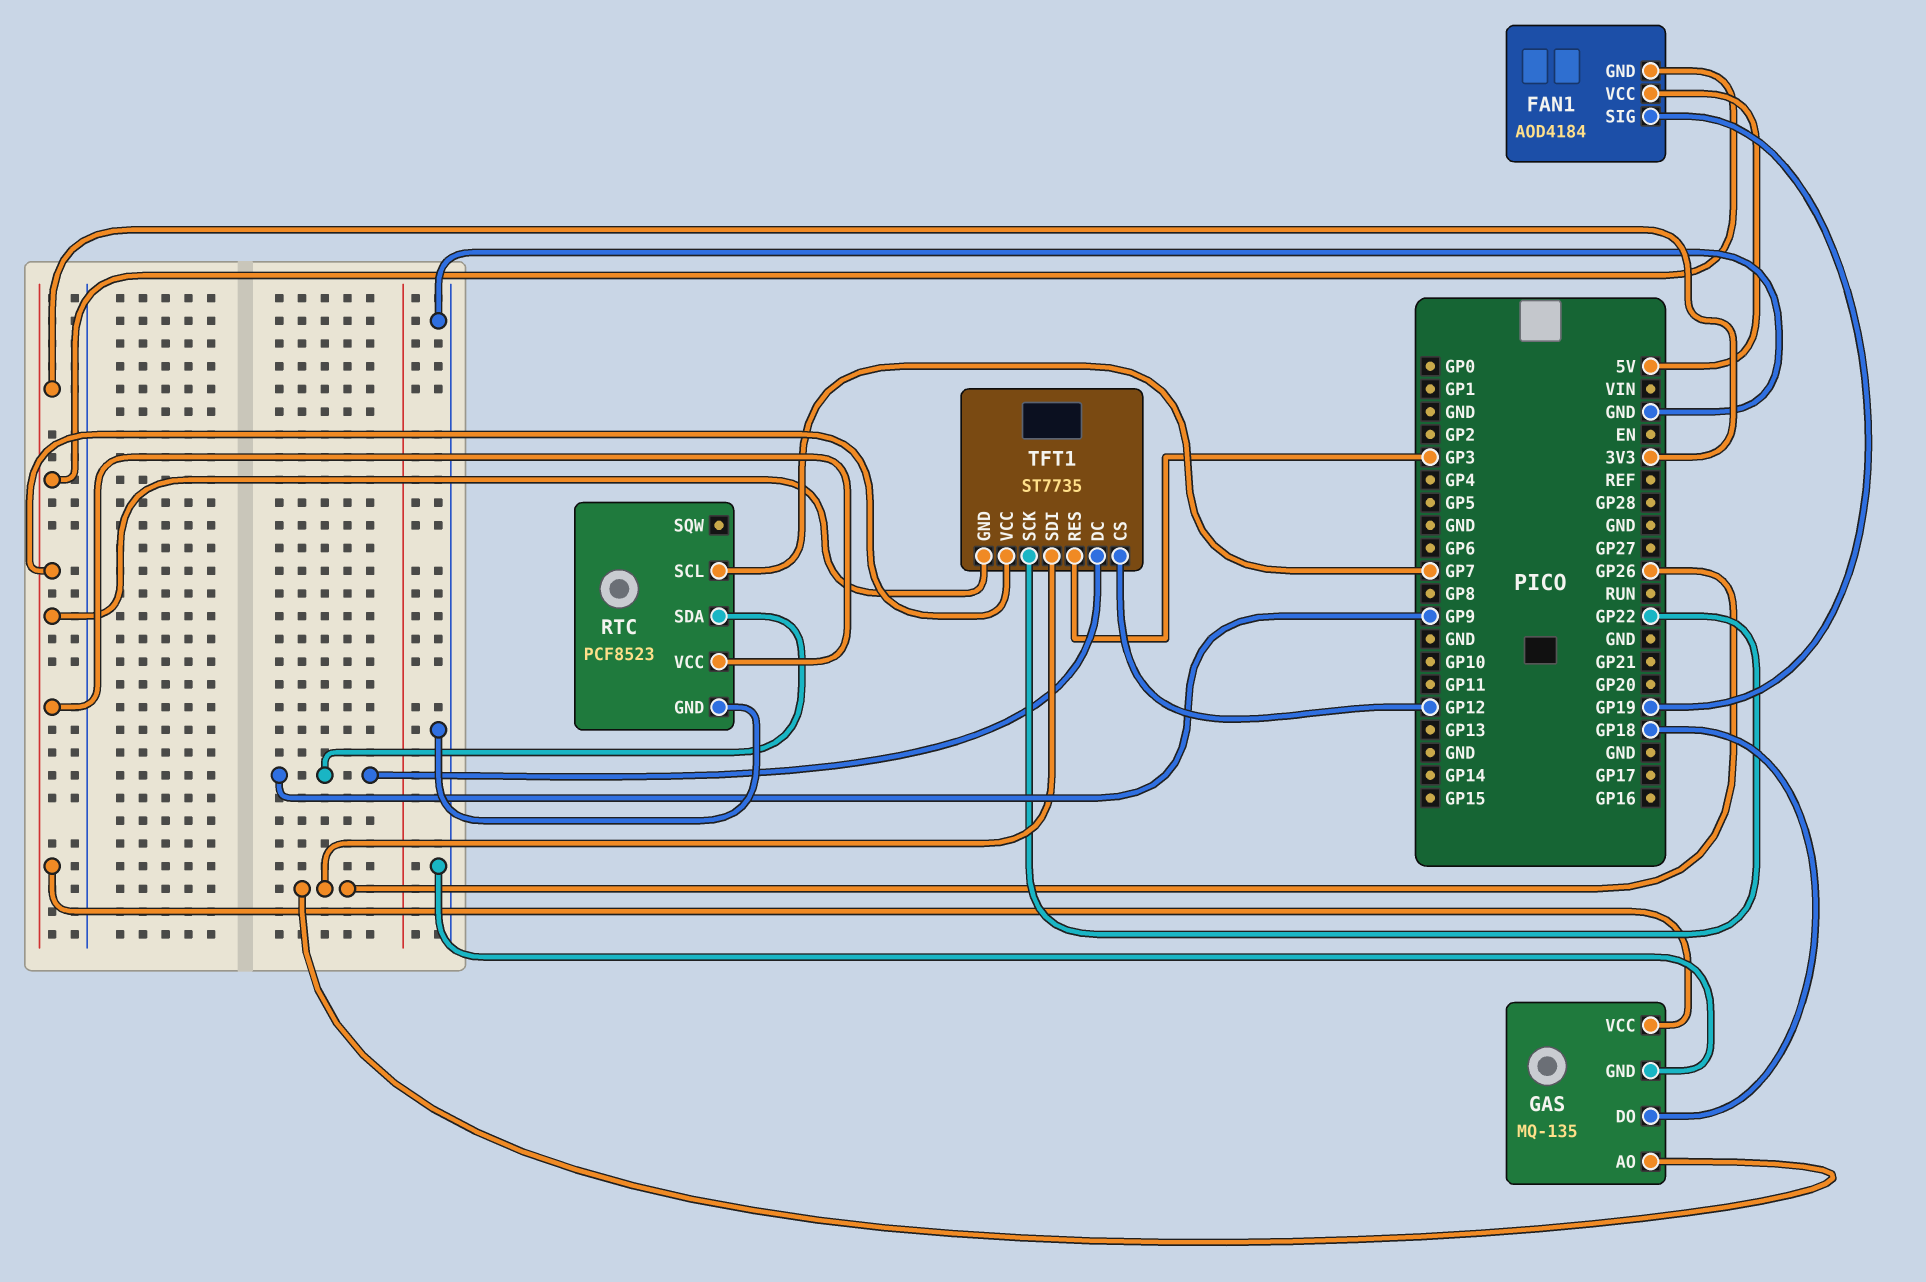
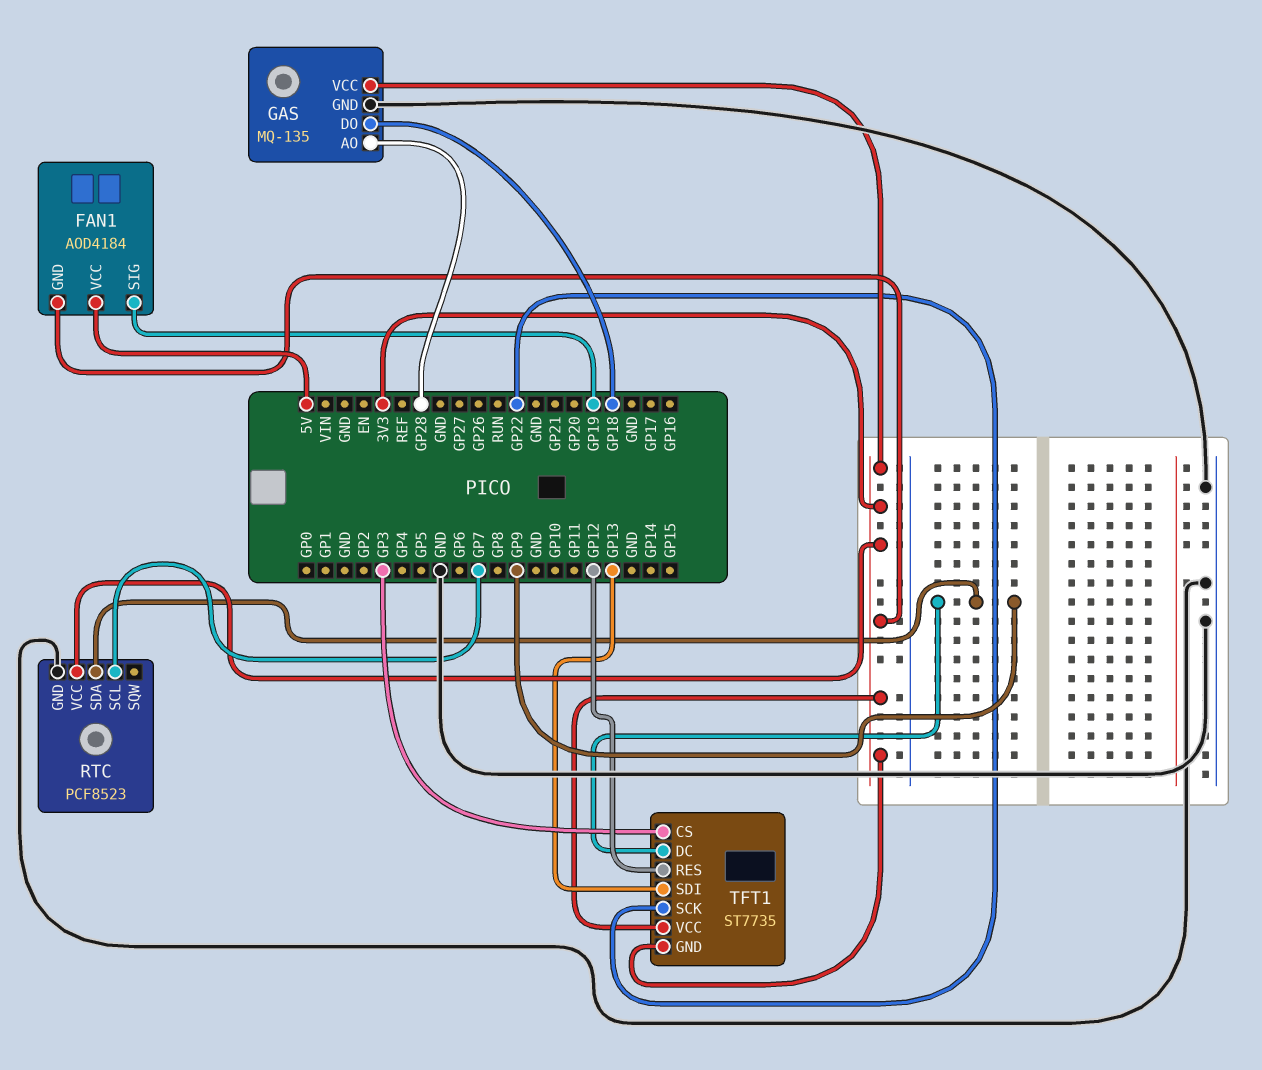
GAS pin AO: GP26 -> GP28
TFT1 pin CS: GP12 -> GP3
TFT1 pin RES: GP3 -> GP12
TFT1 pin SDI: GP26 -> GP13

